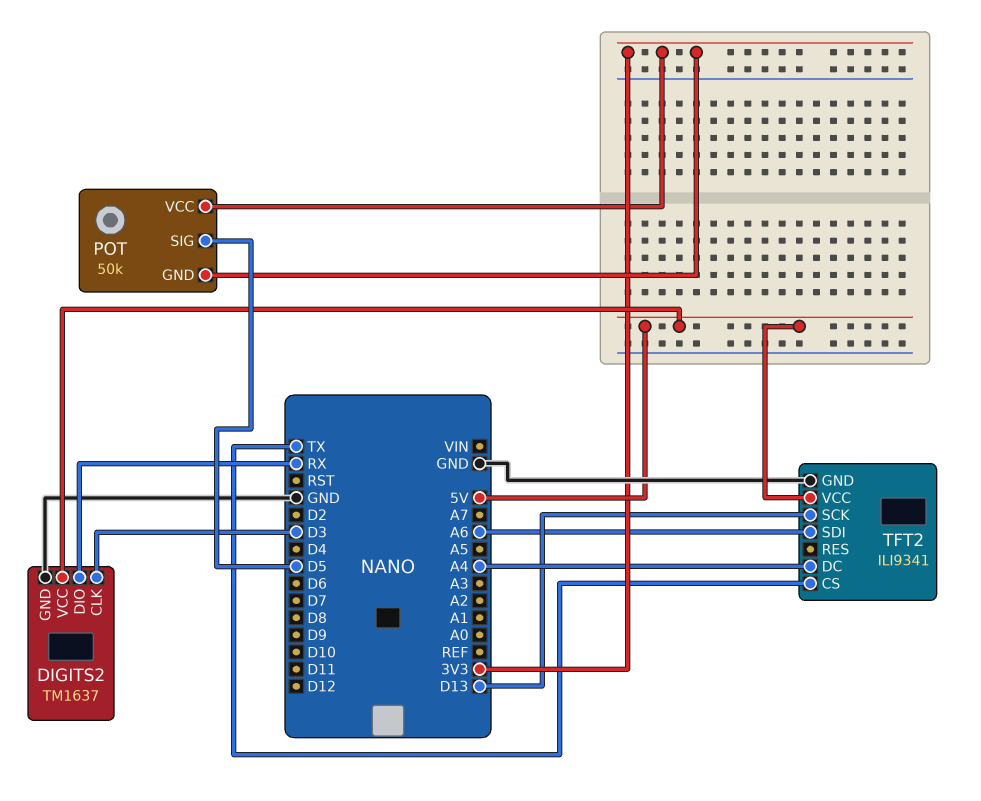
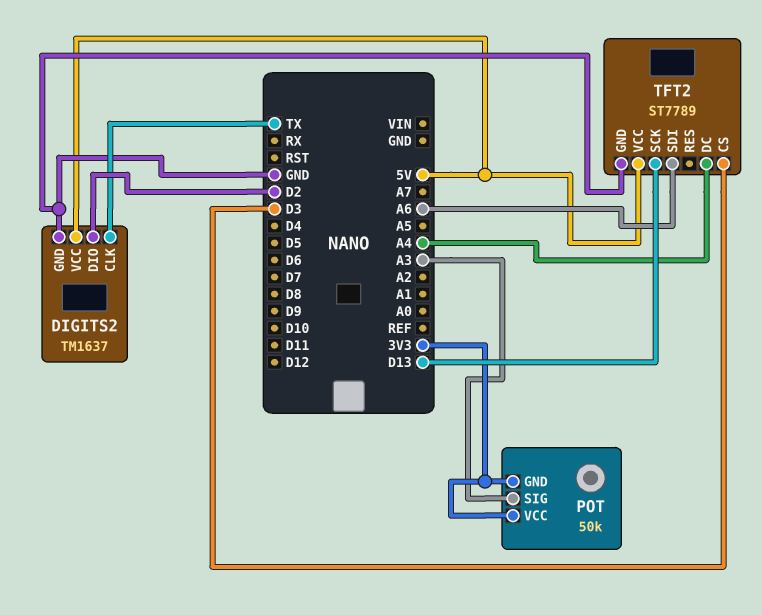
DIGITS2 pin CLK: D3 -> TX
DIGITS2 pin DIO: RX -> D2
POT pin SIG: D5 -> A3
TFT2: ILI9341 -> ST7789
TFT2 pin CS: TX -> D3

